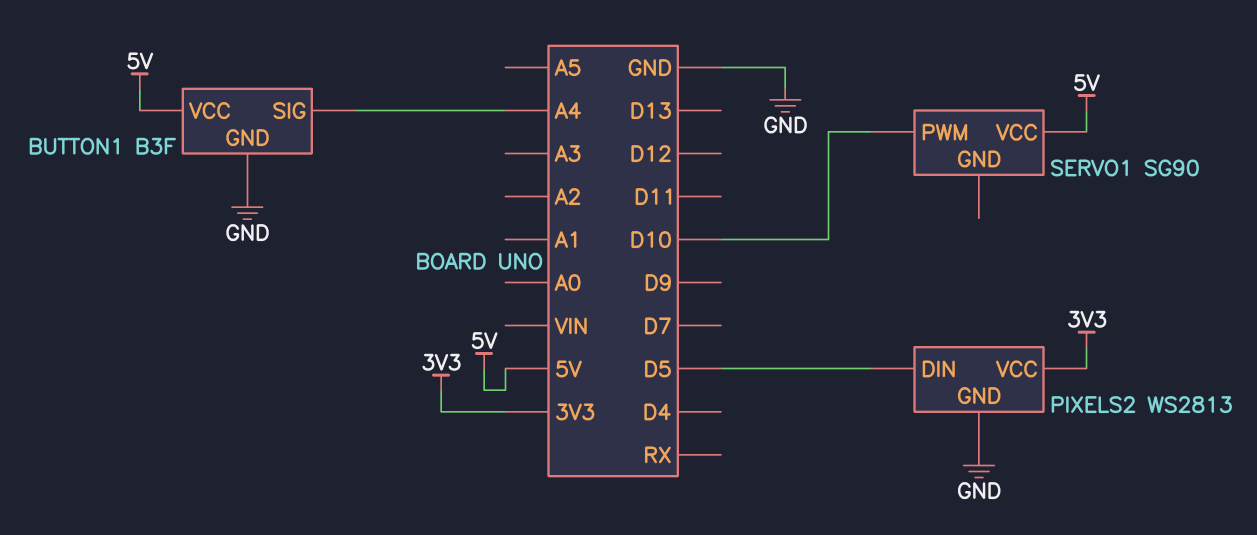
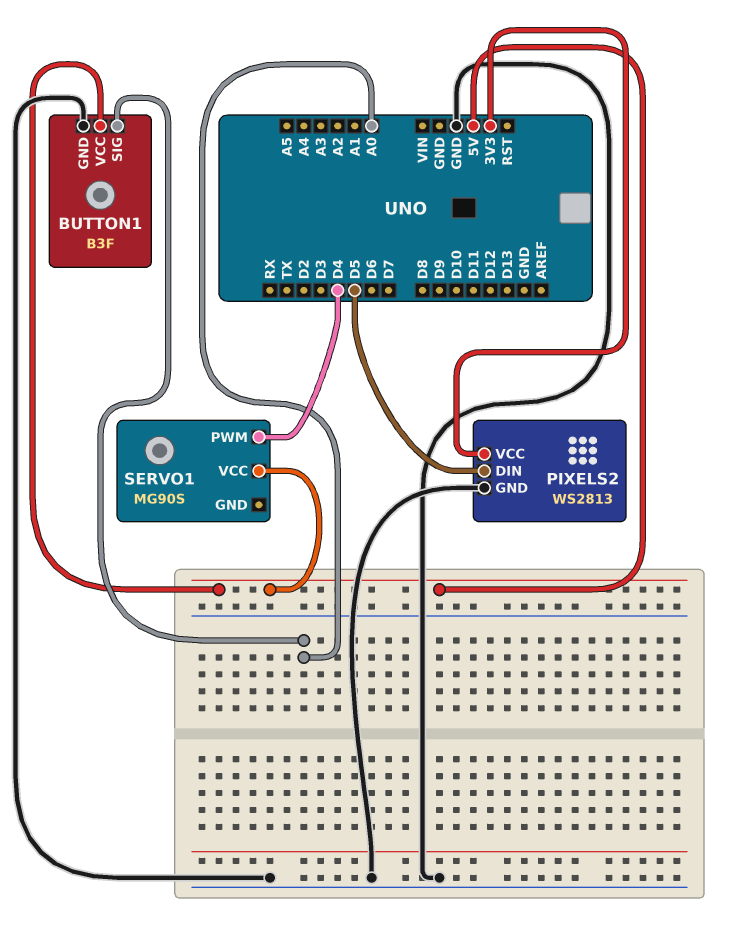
BUTTON1 pin SIG: A4 -> A0
SERVO1: SG90 -> MG90S
SERVO1 pin PWM: D10 -> D4

